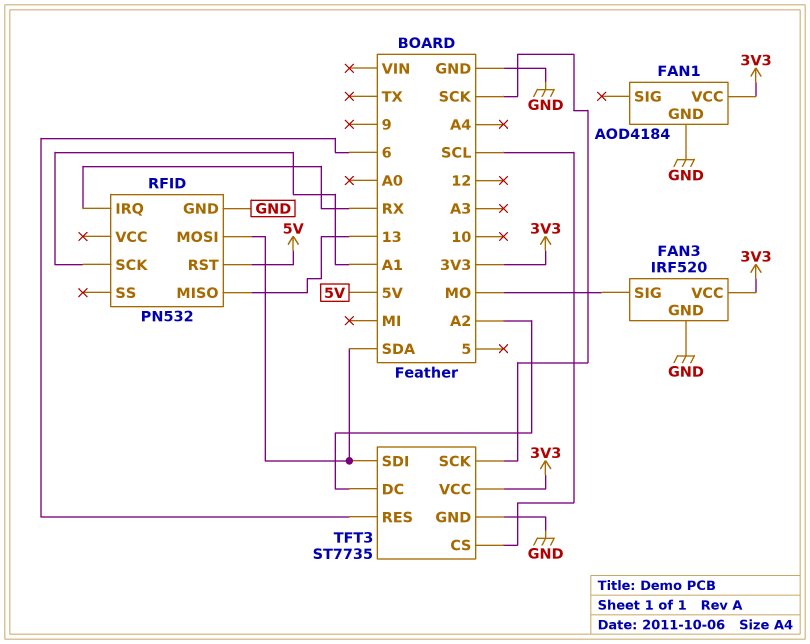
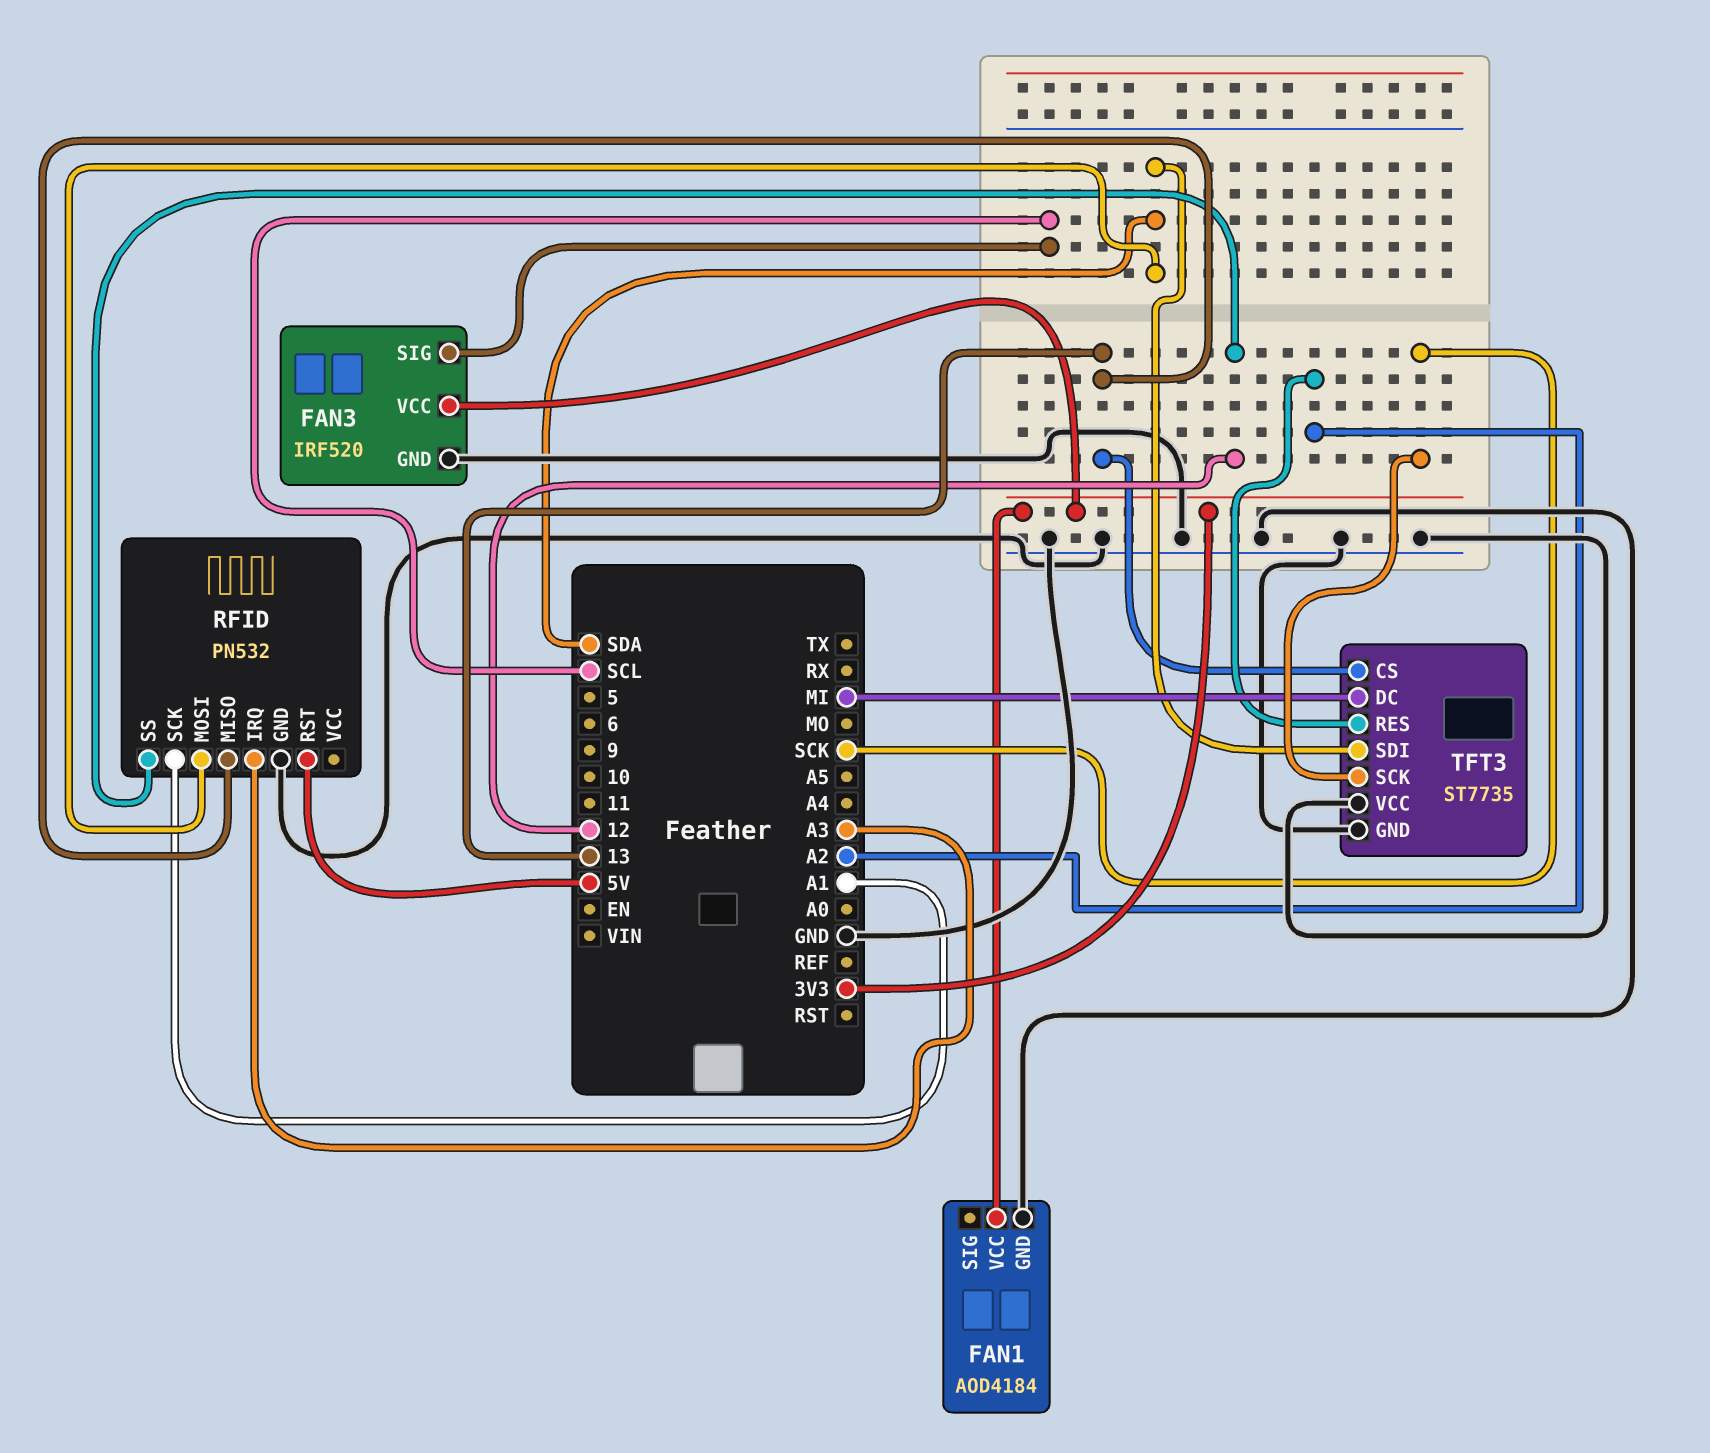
FAN3 pin SIG: MO -> SCL
RFID pin IRQ: RX -> A3
RFID pin SS: none -> 12
TFT3 pin CS: SCL -> 13
TFT3 pin DC: A2 -> MI
TFT3 pin RES: 6 -> A2
TFT3 pin VCC: 3V3 -> GND

